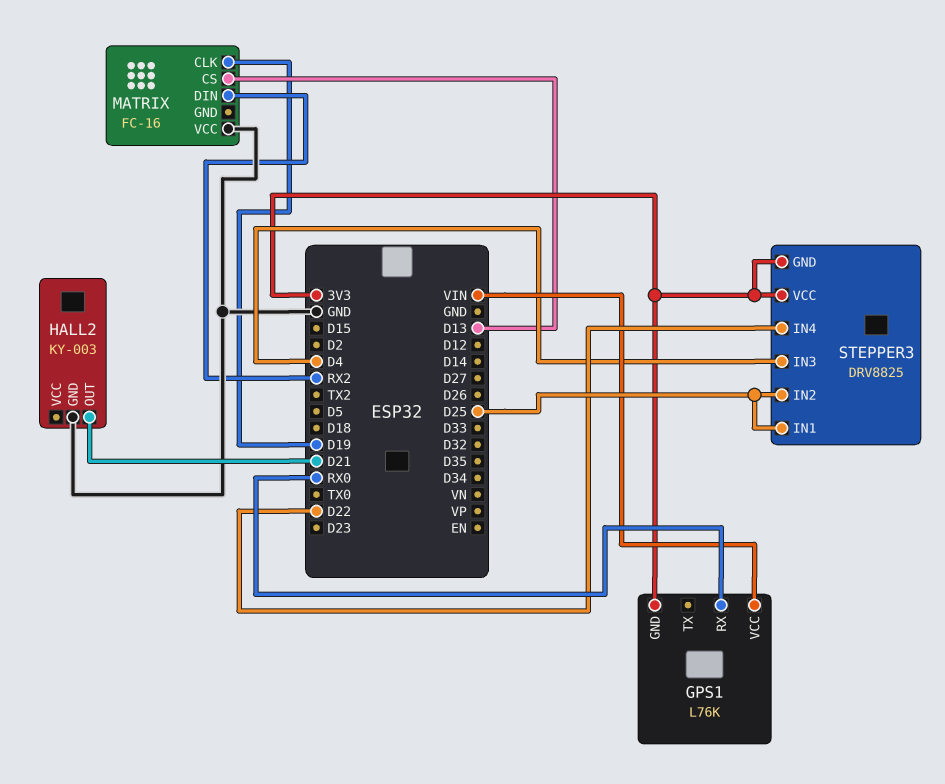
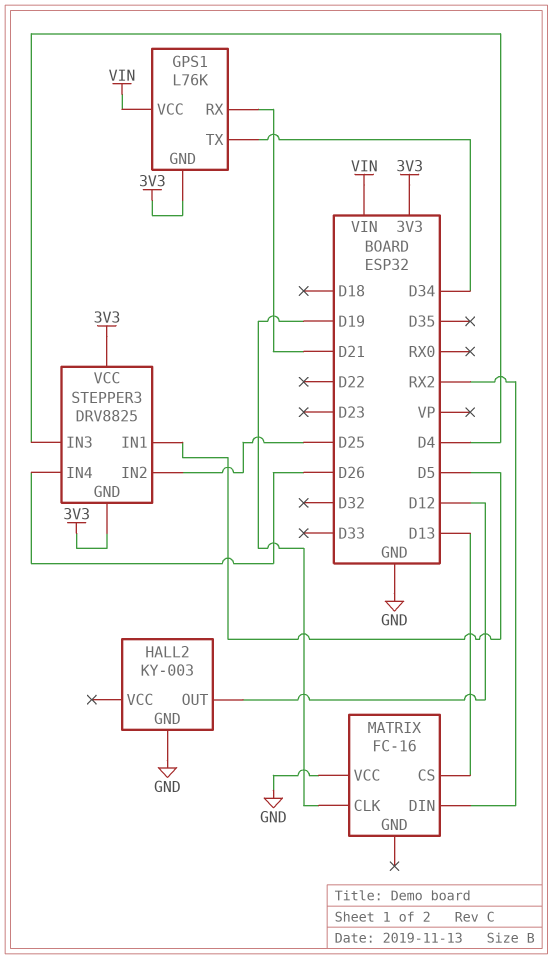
GPS1 pin RX: RX0 -> D21
GPS1 pin TX: none -> D34
HALL2 pin OUT: D21 -> D12
STEPPER3 pin IN1: D25 -> D5
STEPPER3 pin IN4: D22 -> D26

